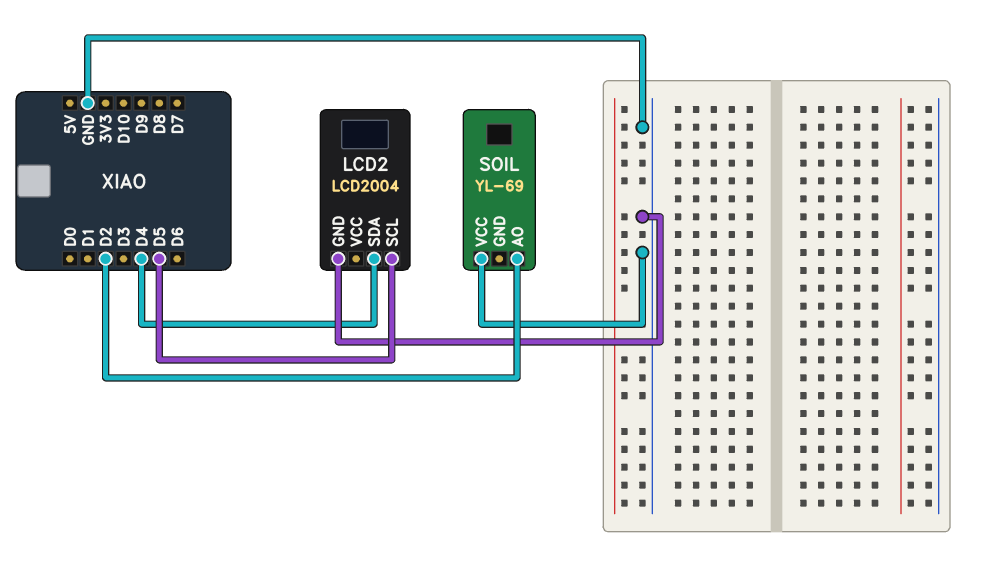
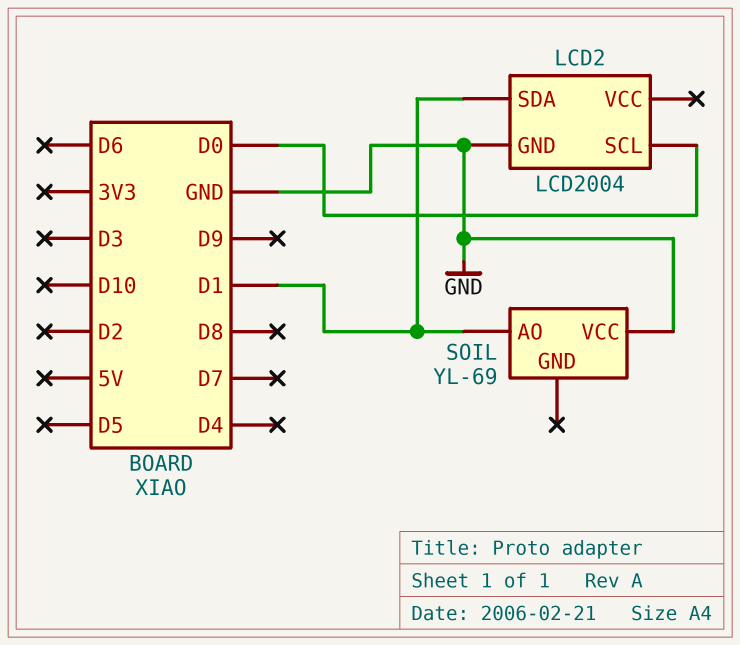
LCD2 pin SCL: D5 -> D0
LCD2 pin SDA: D4 -> D1
SOIL pin AO: D2 -> D1

